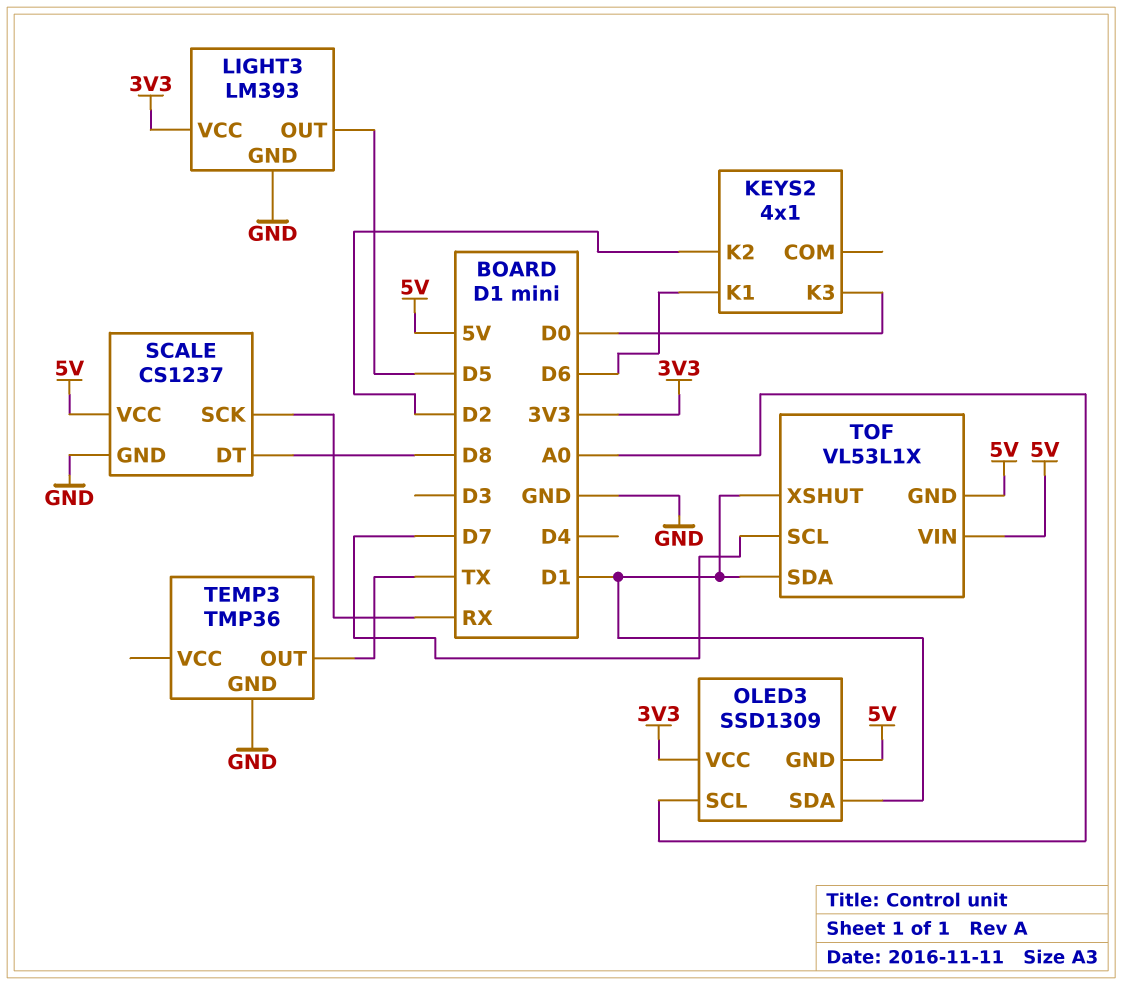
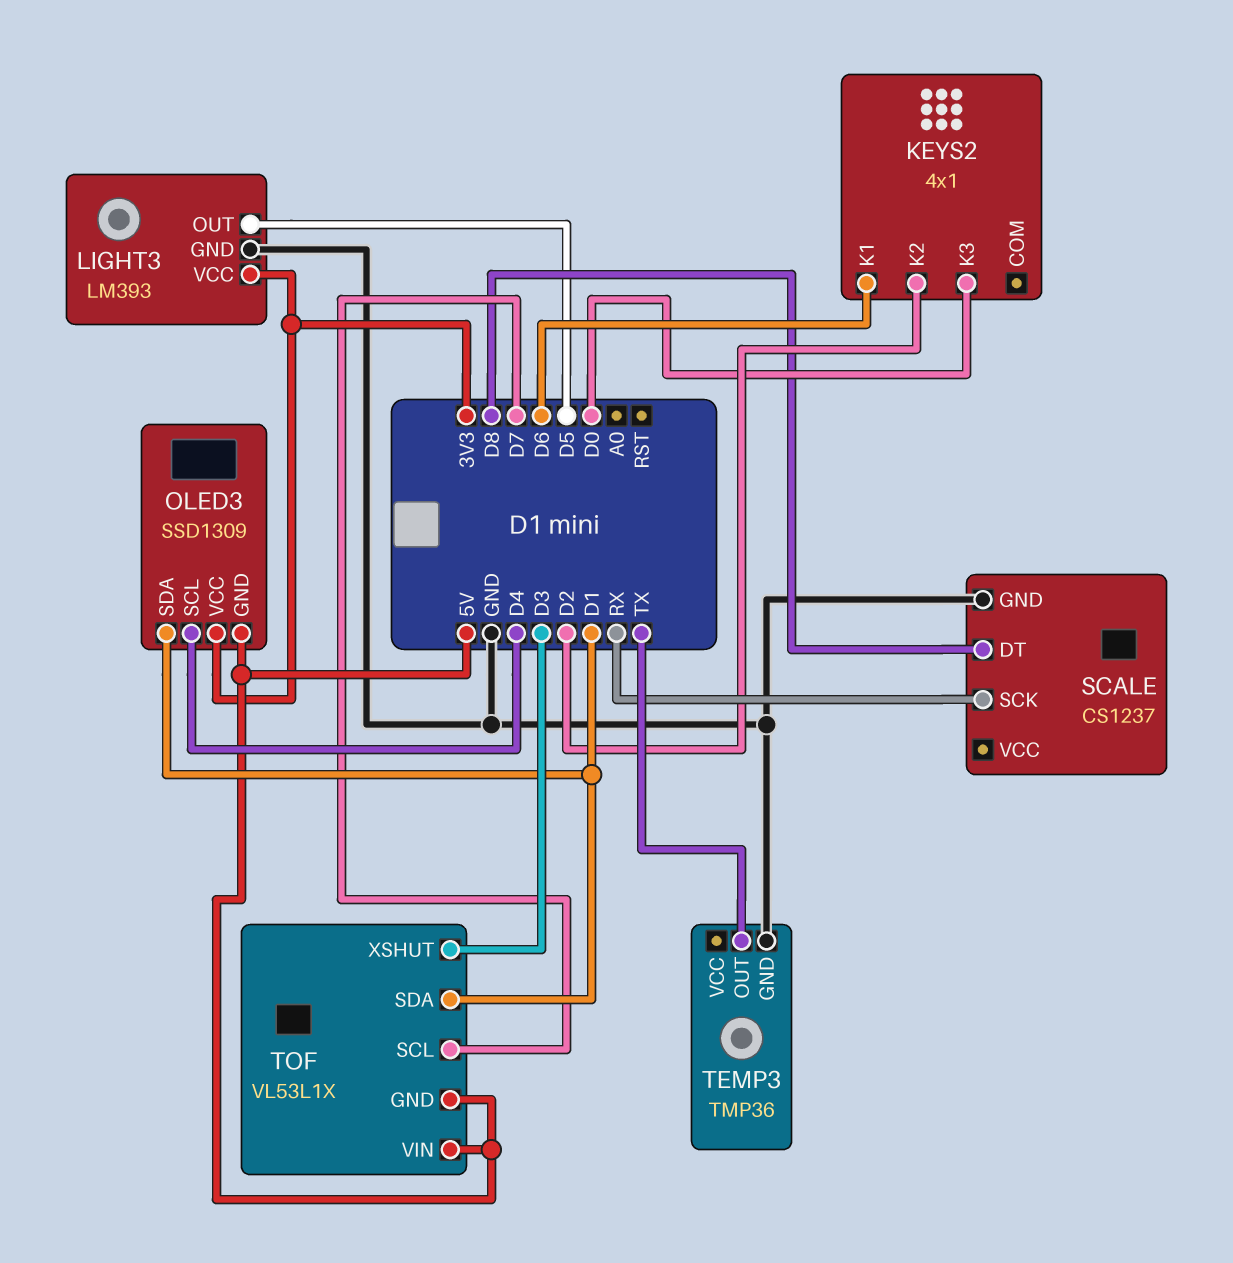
OLED3 pin SCL: A0 -> D4
SCALE pin VCC: 5V -> none
TOF pin XSHUT: D1 -> D3

